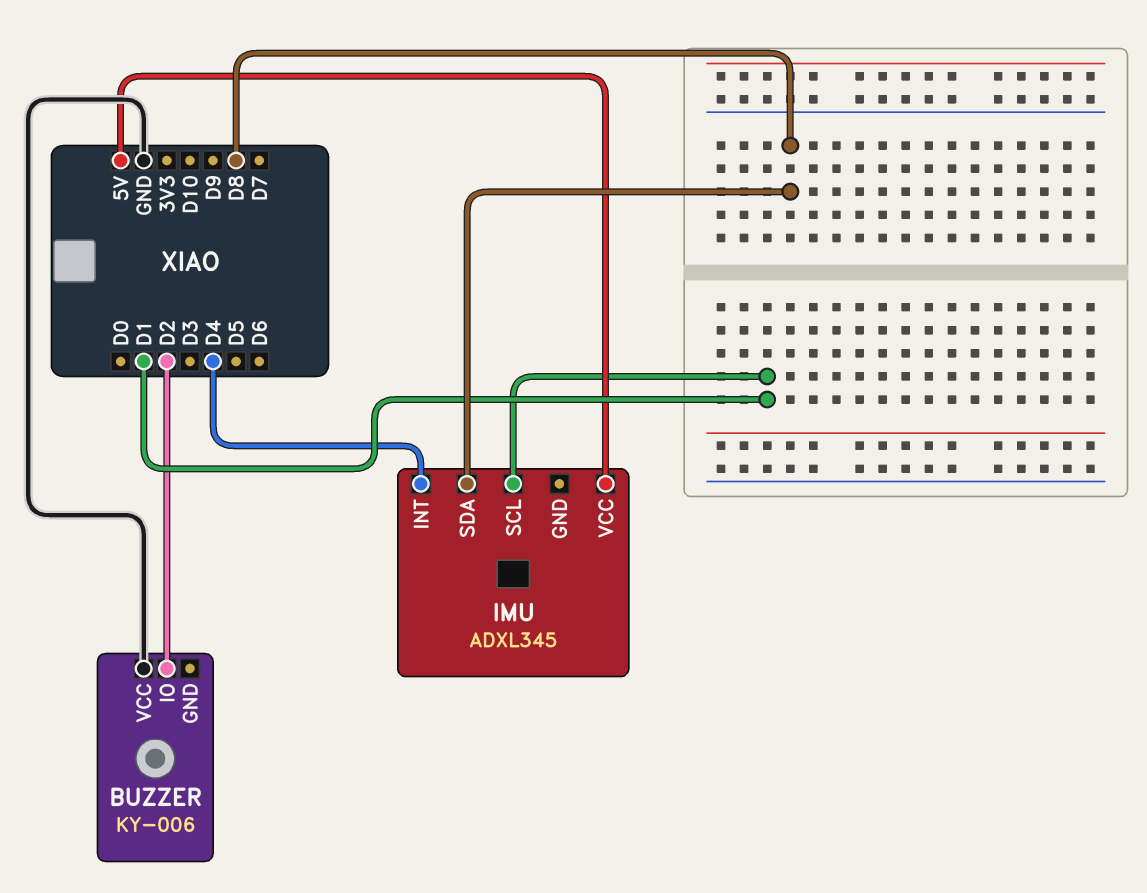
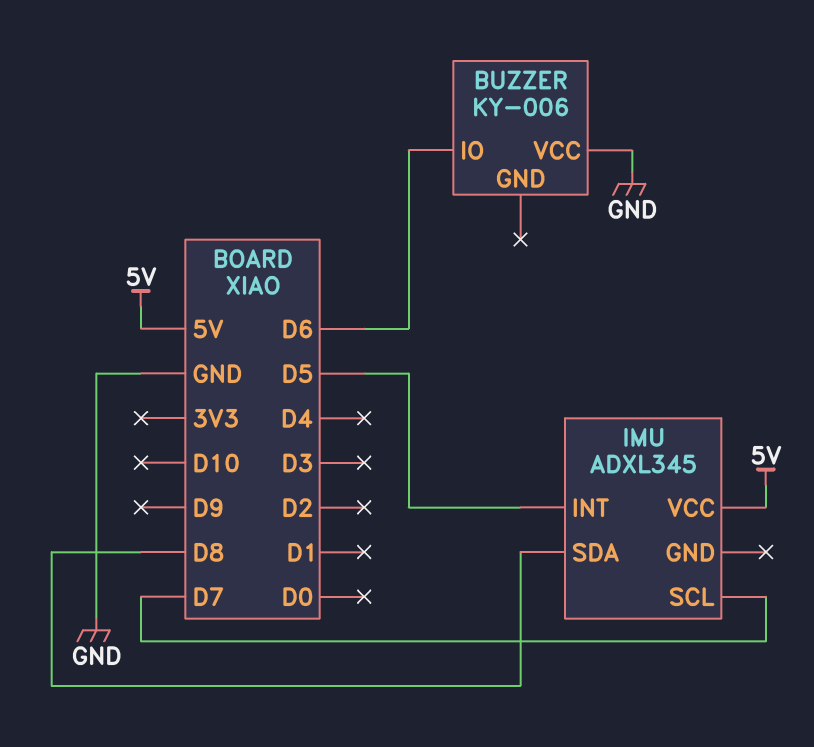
BUZZER pin IO: D2 -> D6
IMU pin INT: D4 -> D5
IMU pin SCL: D1 -> D7

